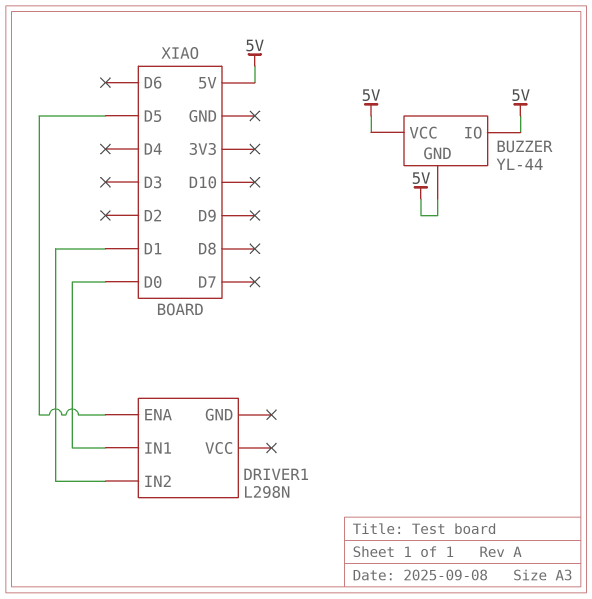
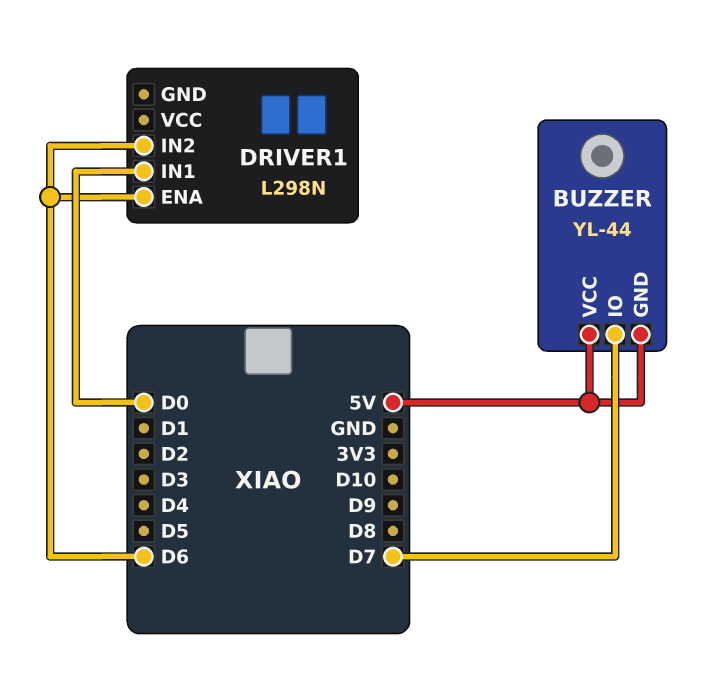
BUZZER pin IO: 5V -> D7
DRIVER1 pin ENA: D5 -> D6
DRIVER1 pin IN2: D1 -> D6

